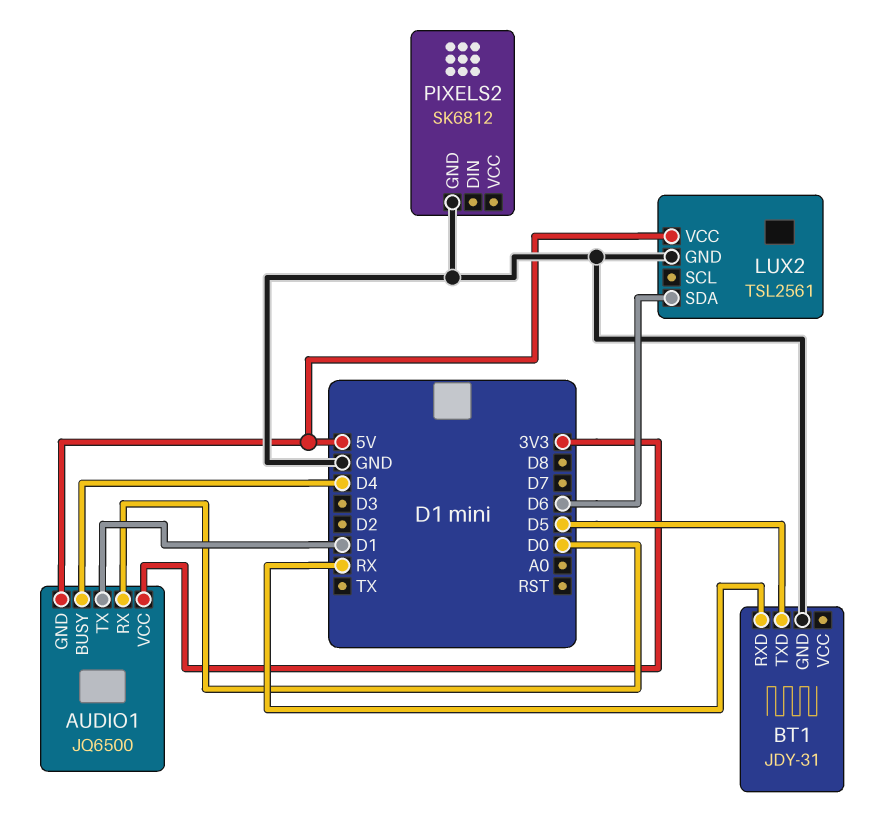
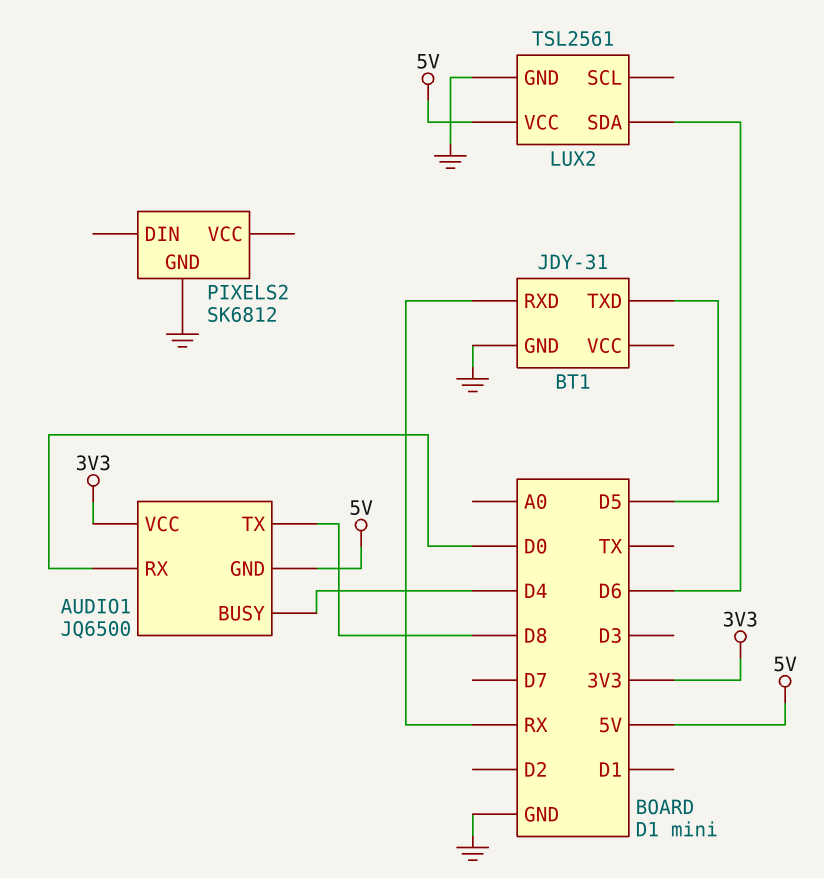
AUDIO1 pin TX: D1 -> D8

